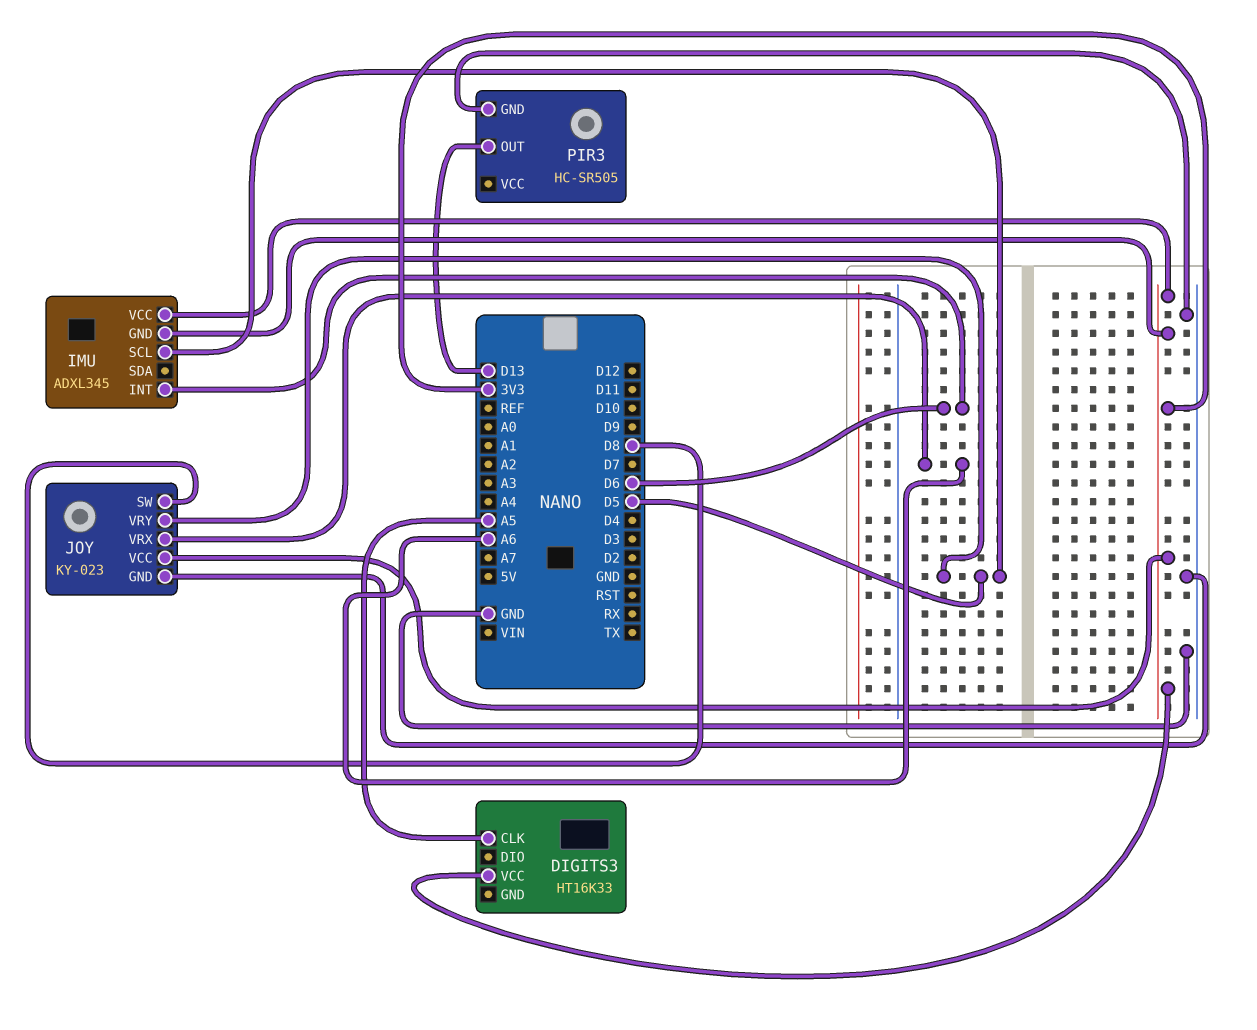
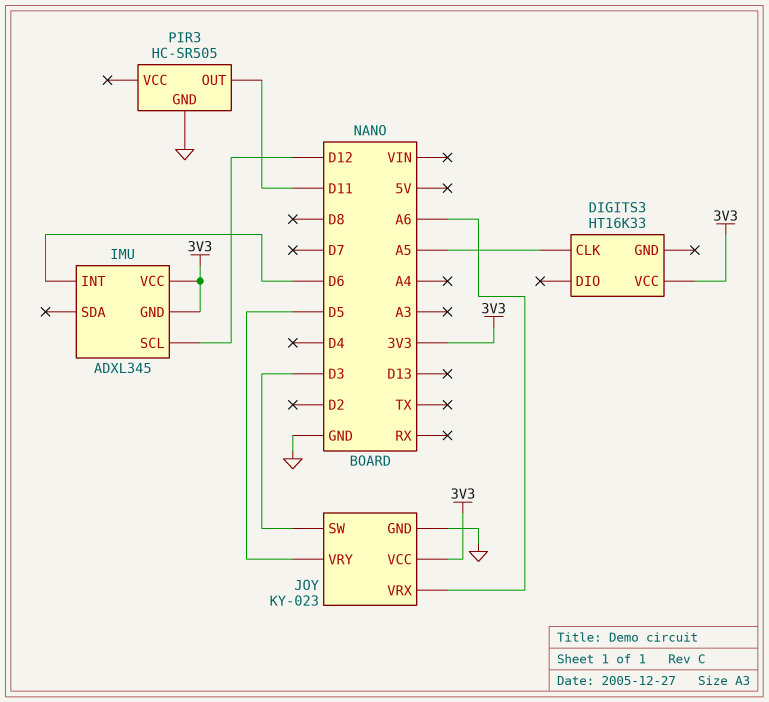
IMU pin SCL: D5 -> D12
JOY pin SW: D8 -> D3
PIR3 pin OUT: D13 -> D11

